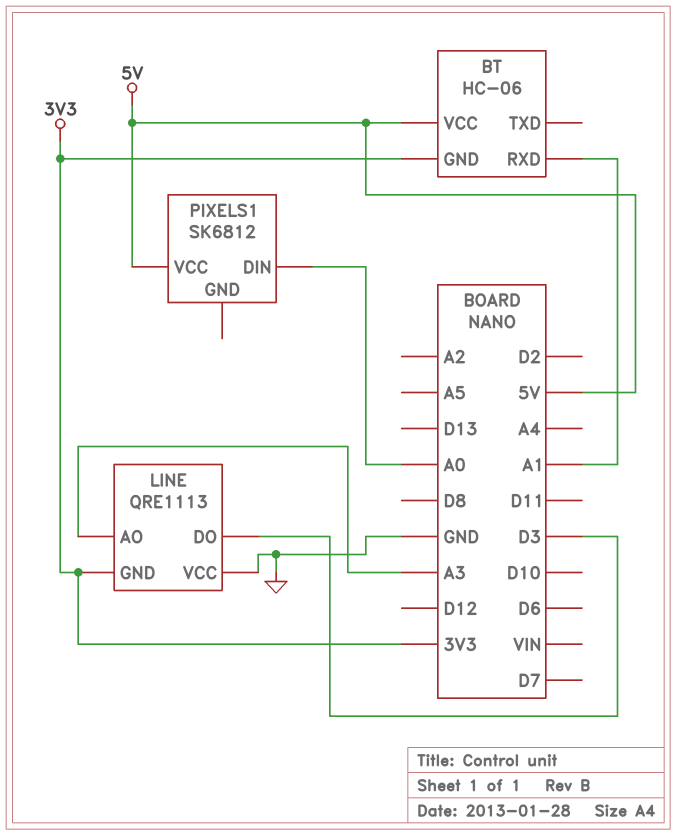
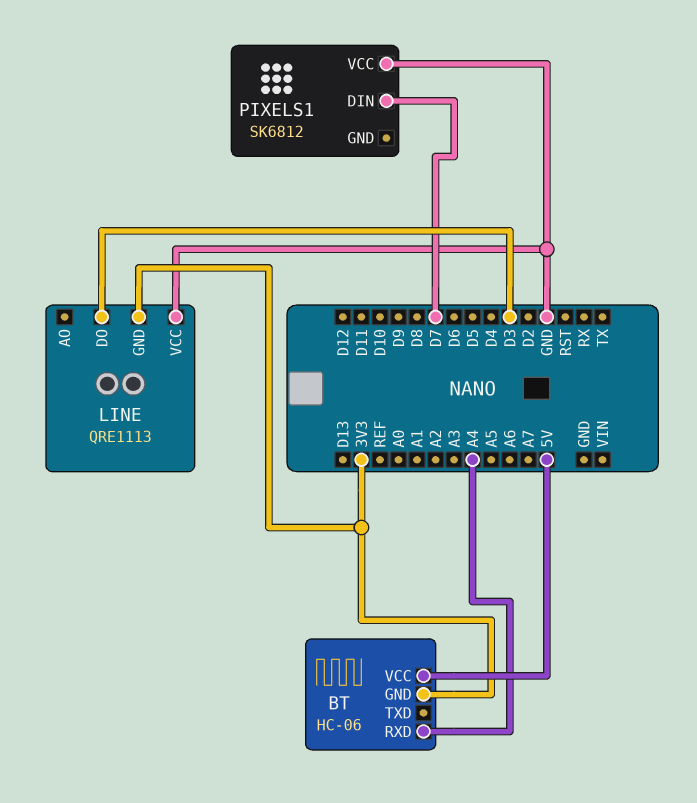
BT pin RXD: A1 -> A4
LINE pin AO: A3 -> none
PIXELS1 pin DIN: A0 -> D7
PIXELS1 pin VCC: 5V -> GND

